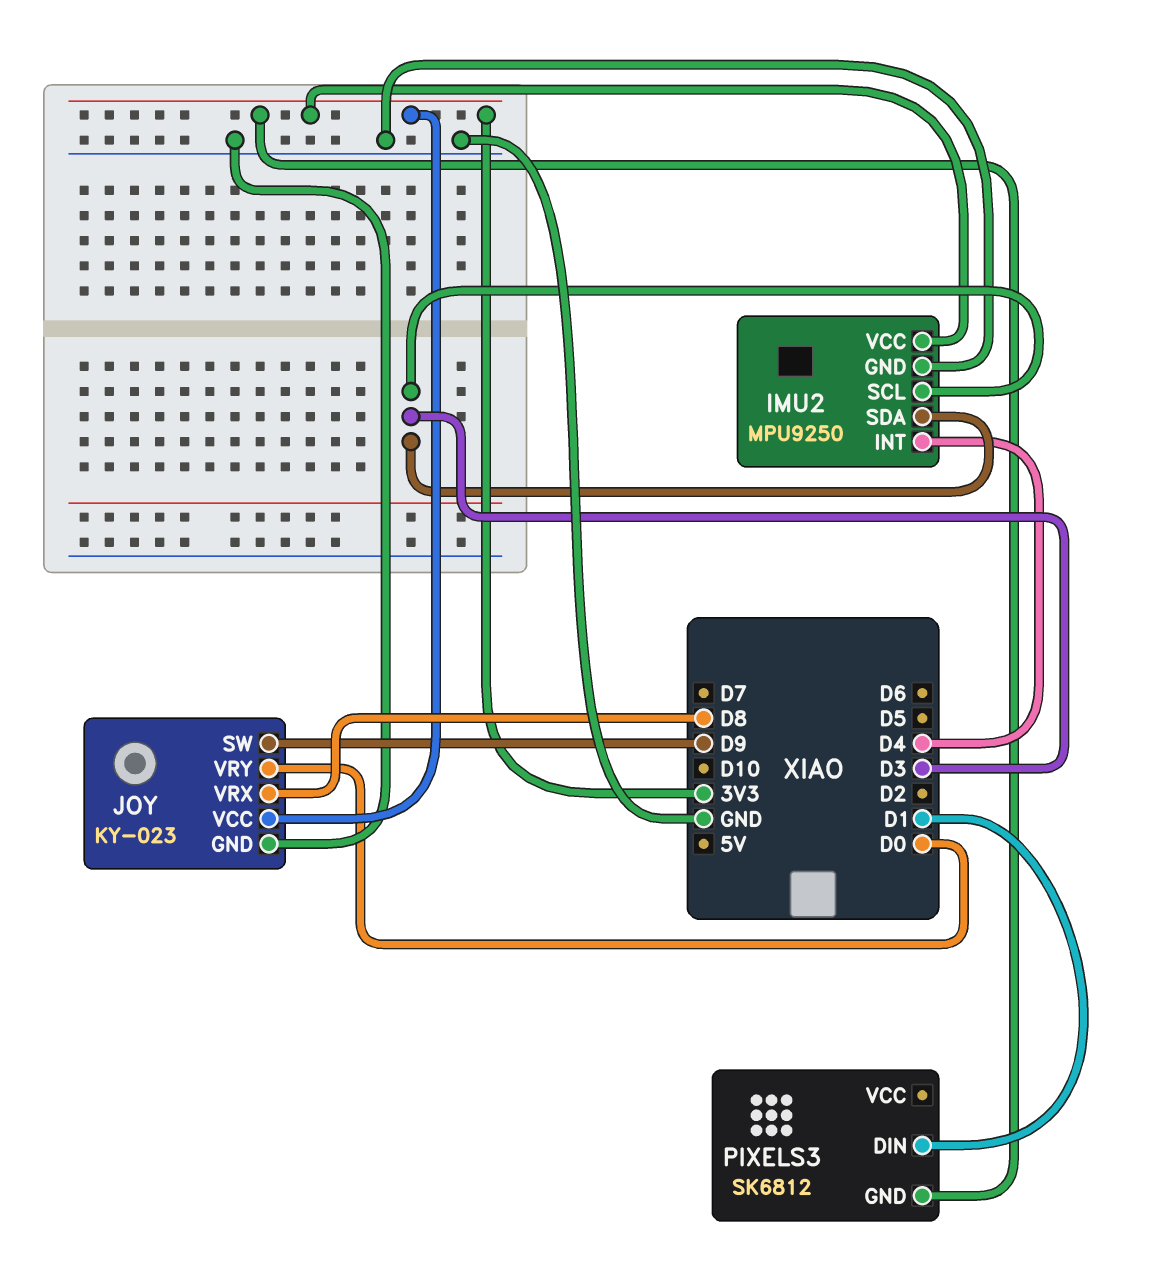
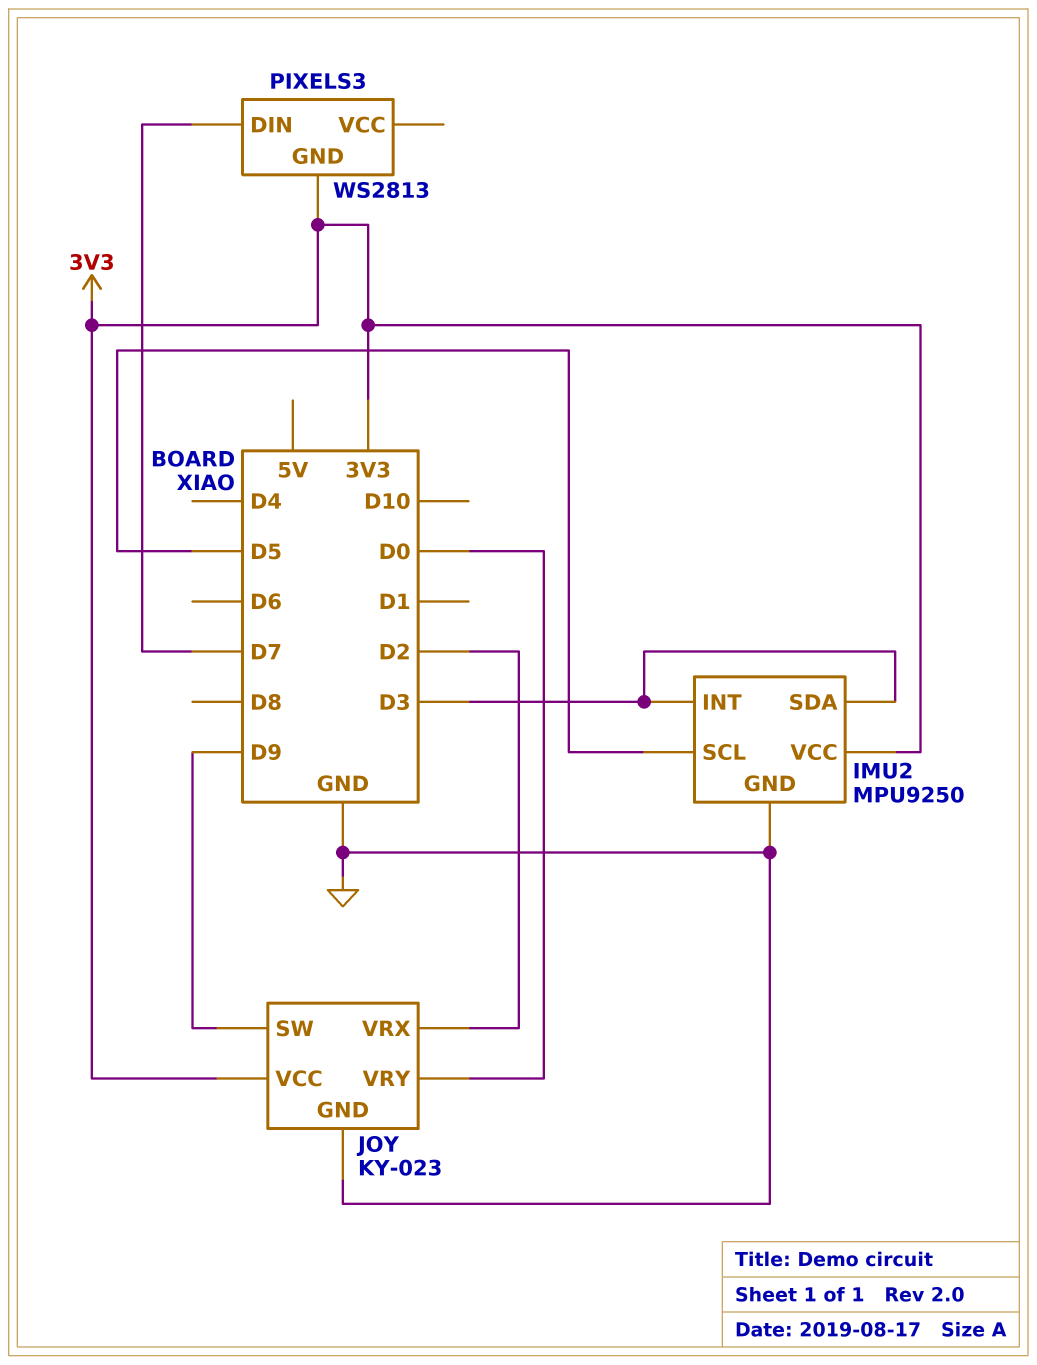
IMU2 pin INT: D4 -> D3
IMU2 pin SCL: D3 -> D5
JOY pin VRX: D8 -> D2
PIXELS3: SK6812 -> WS2813
PIXELS3 pin DIN: D1 -> D7

